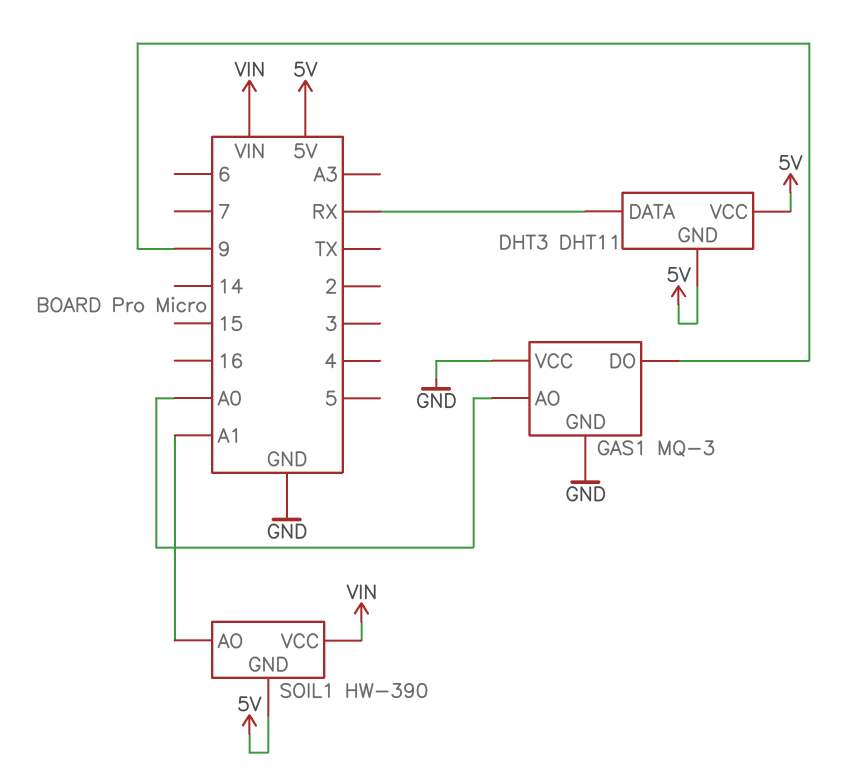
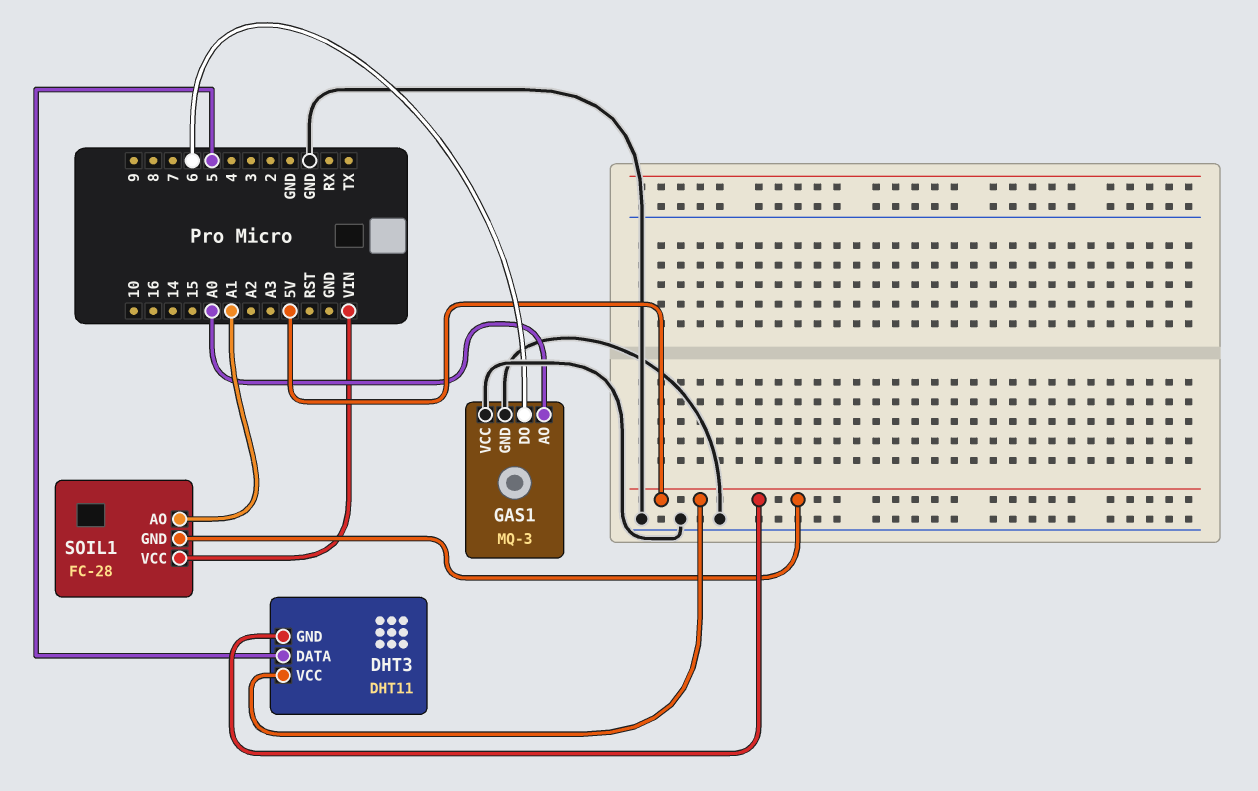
DHT3 pin DATA: RX -> 5
GAS1 pin DO: 9 -> 6
SOIL1: HW-390 -> FC-28

